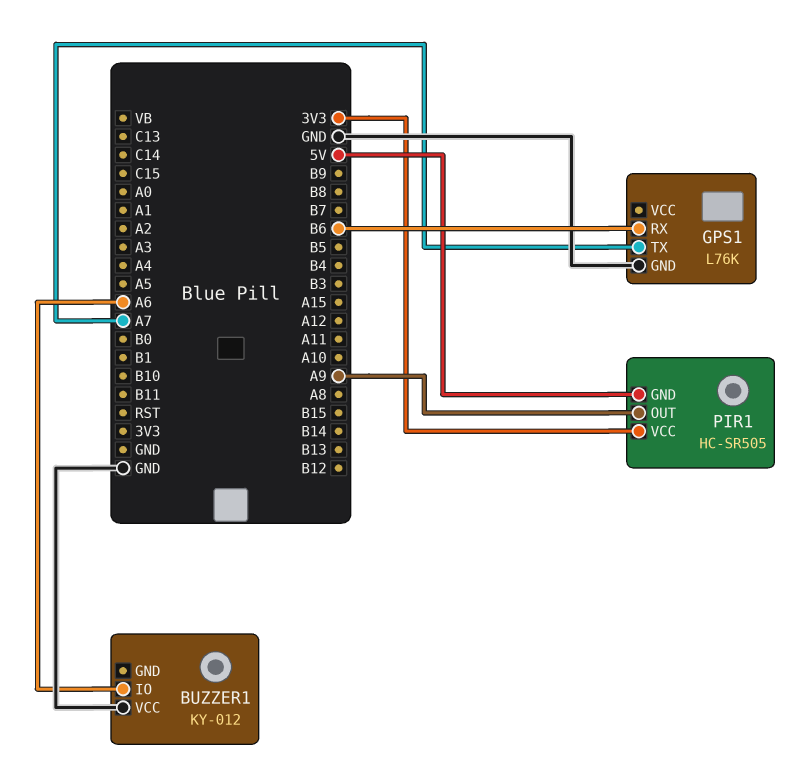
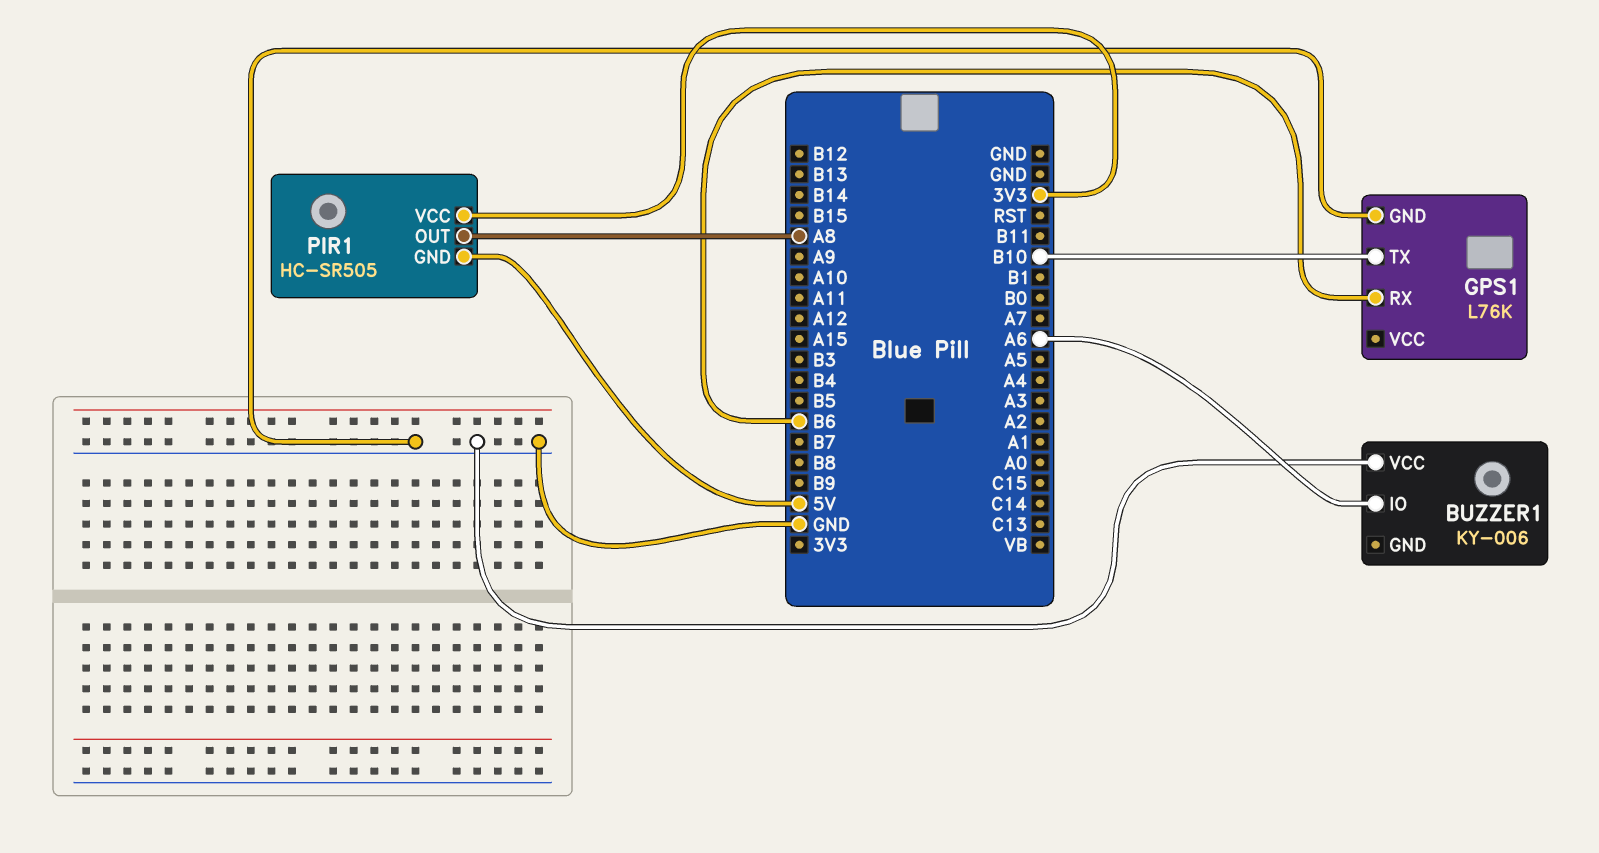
BUZZER1: KY-012 -> KY-006
GPS1 pin TX: A7 -> B10
PIR1 pin OUT: A9 -> A8

